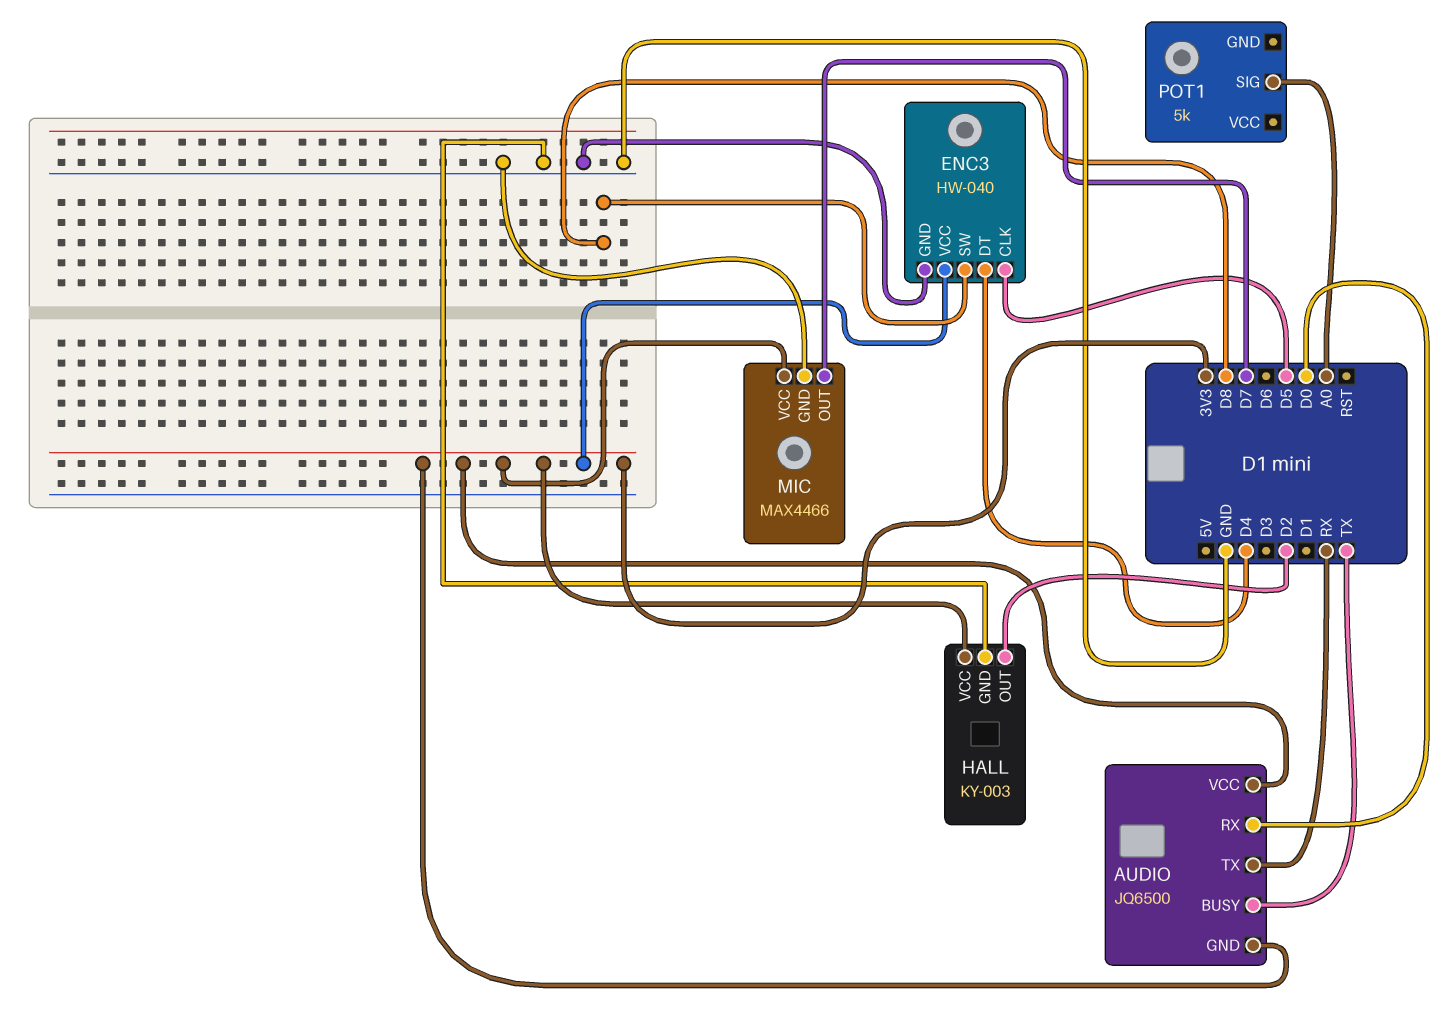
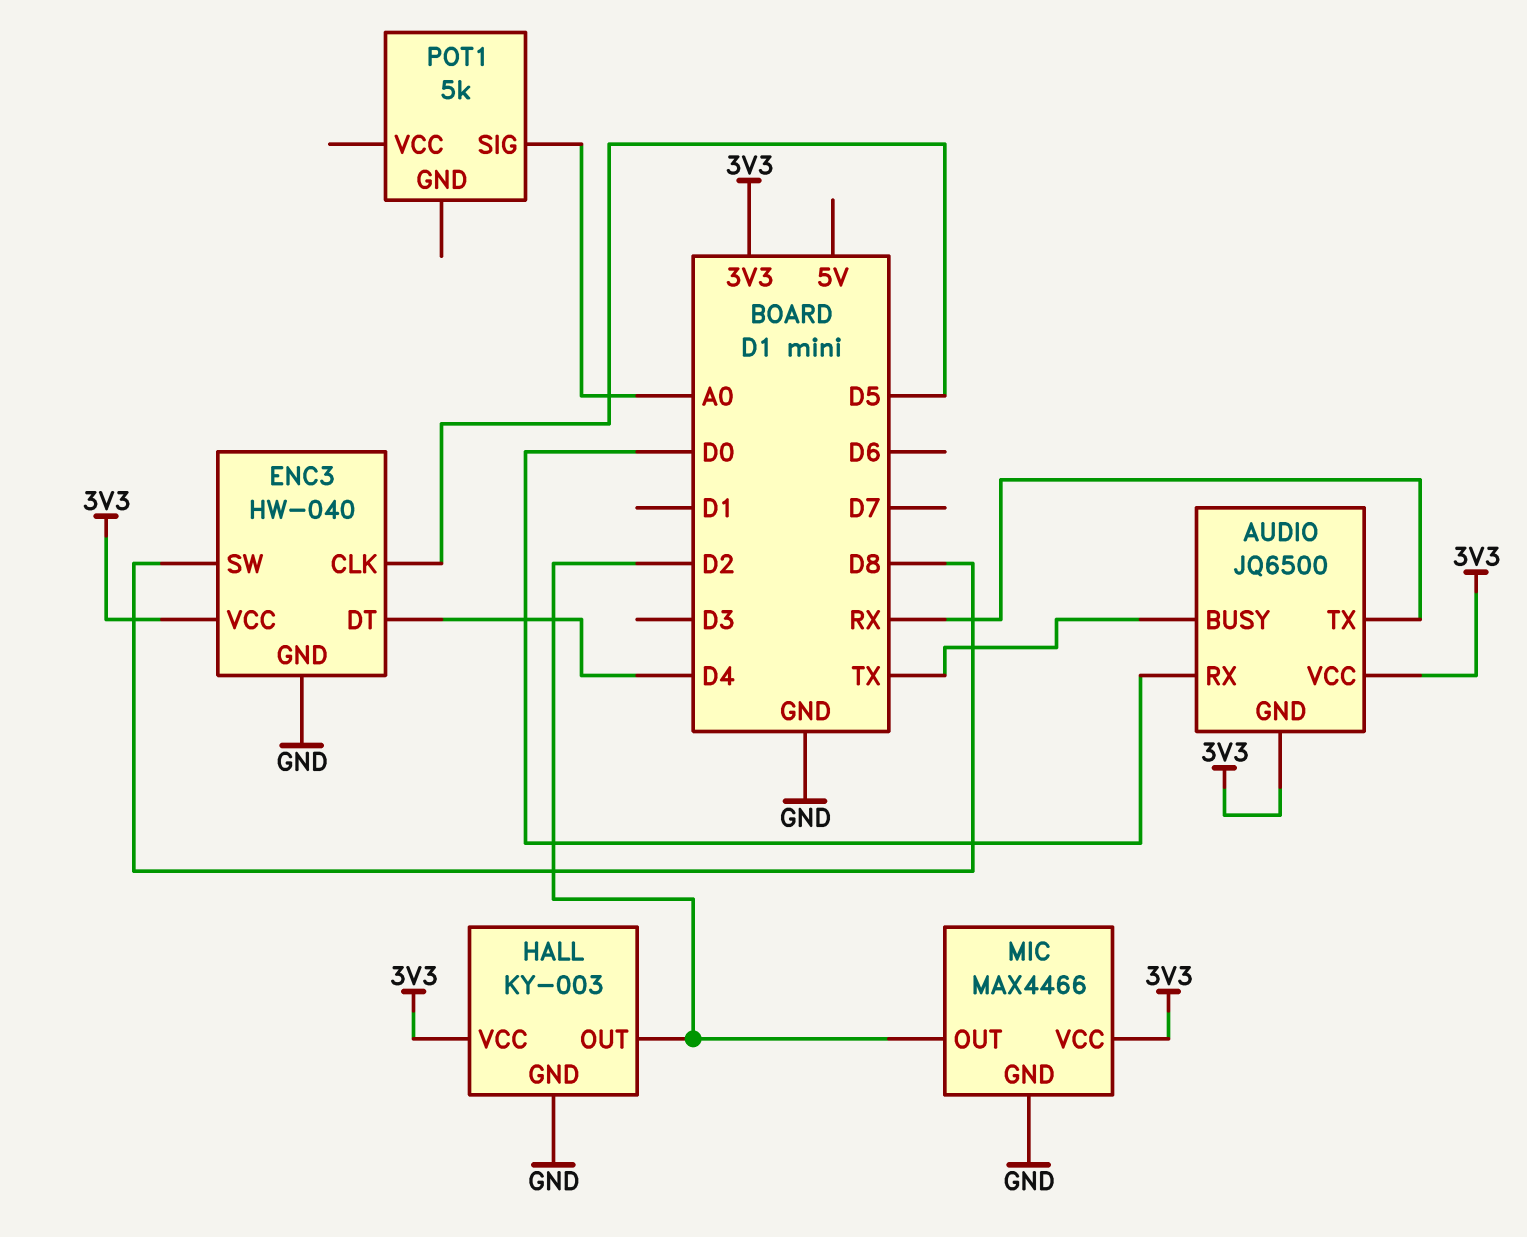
MIC pin OUT: D7 -> D2

